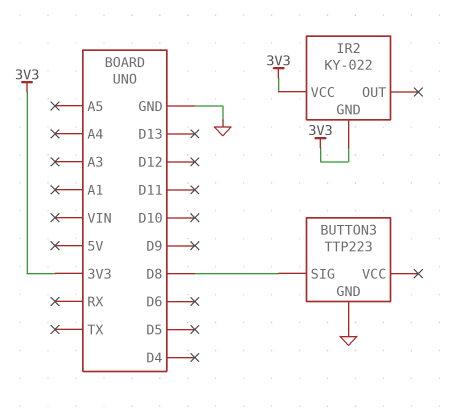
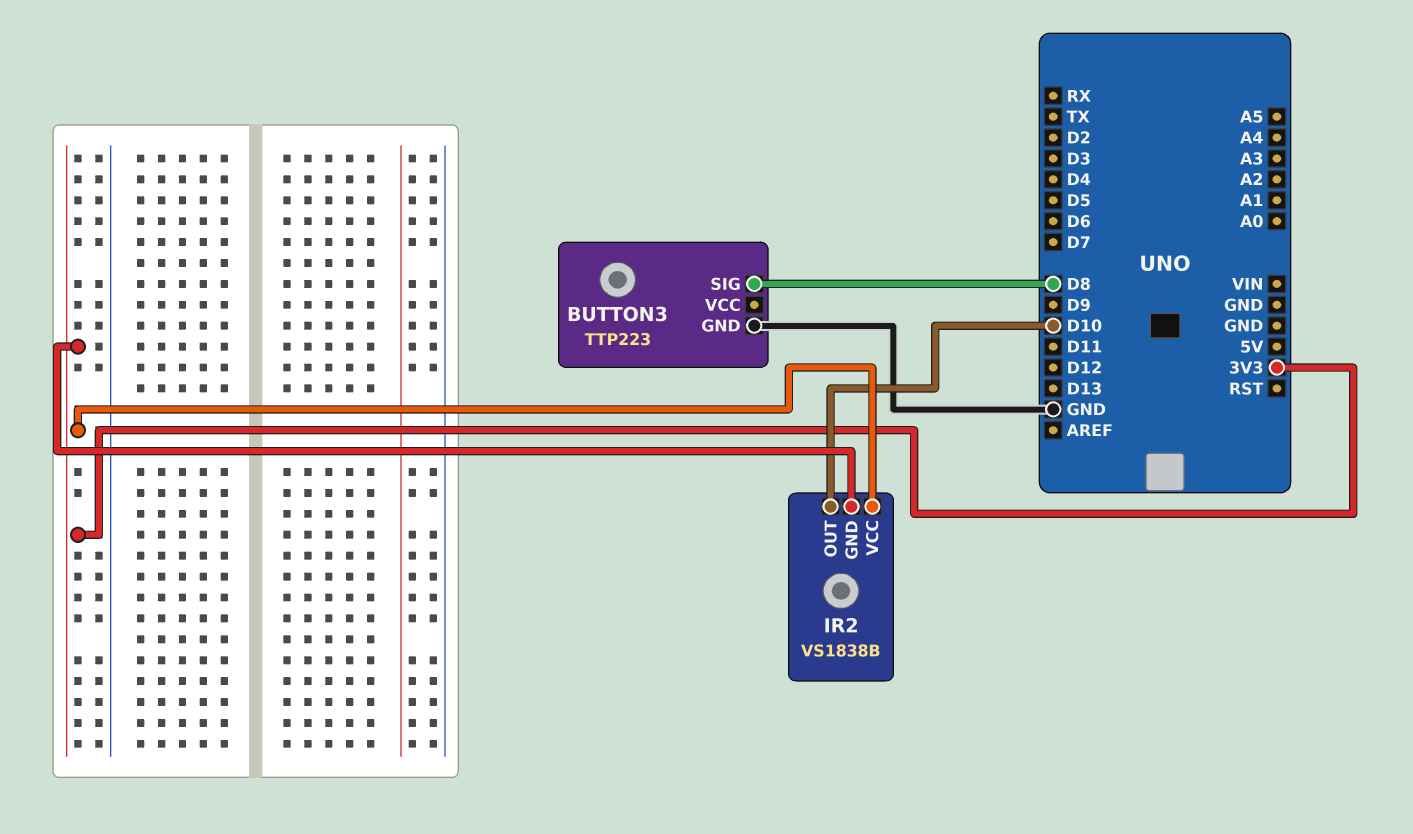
IR2: KY-022 -> VS1838B
IR2 pin OUT: none -> D10

